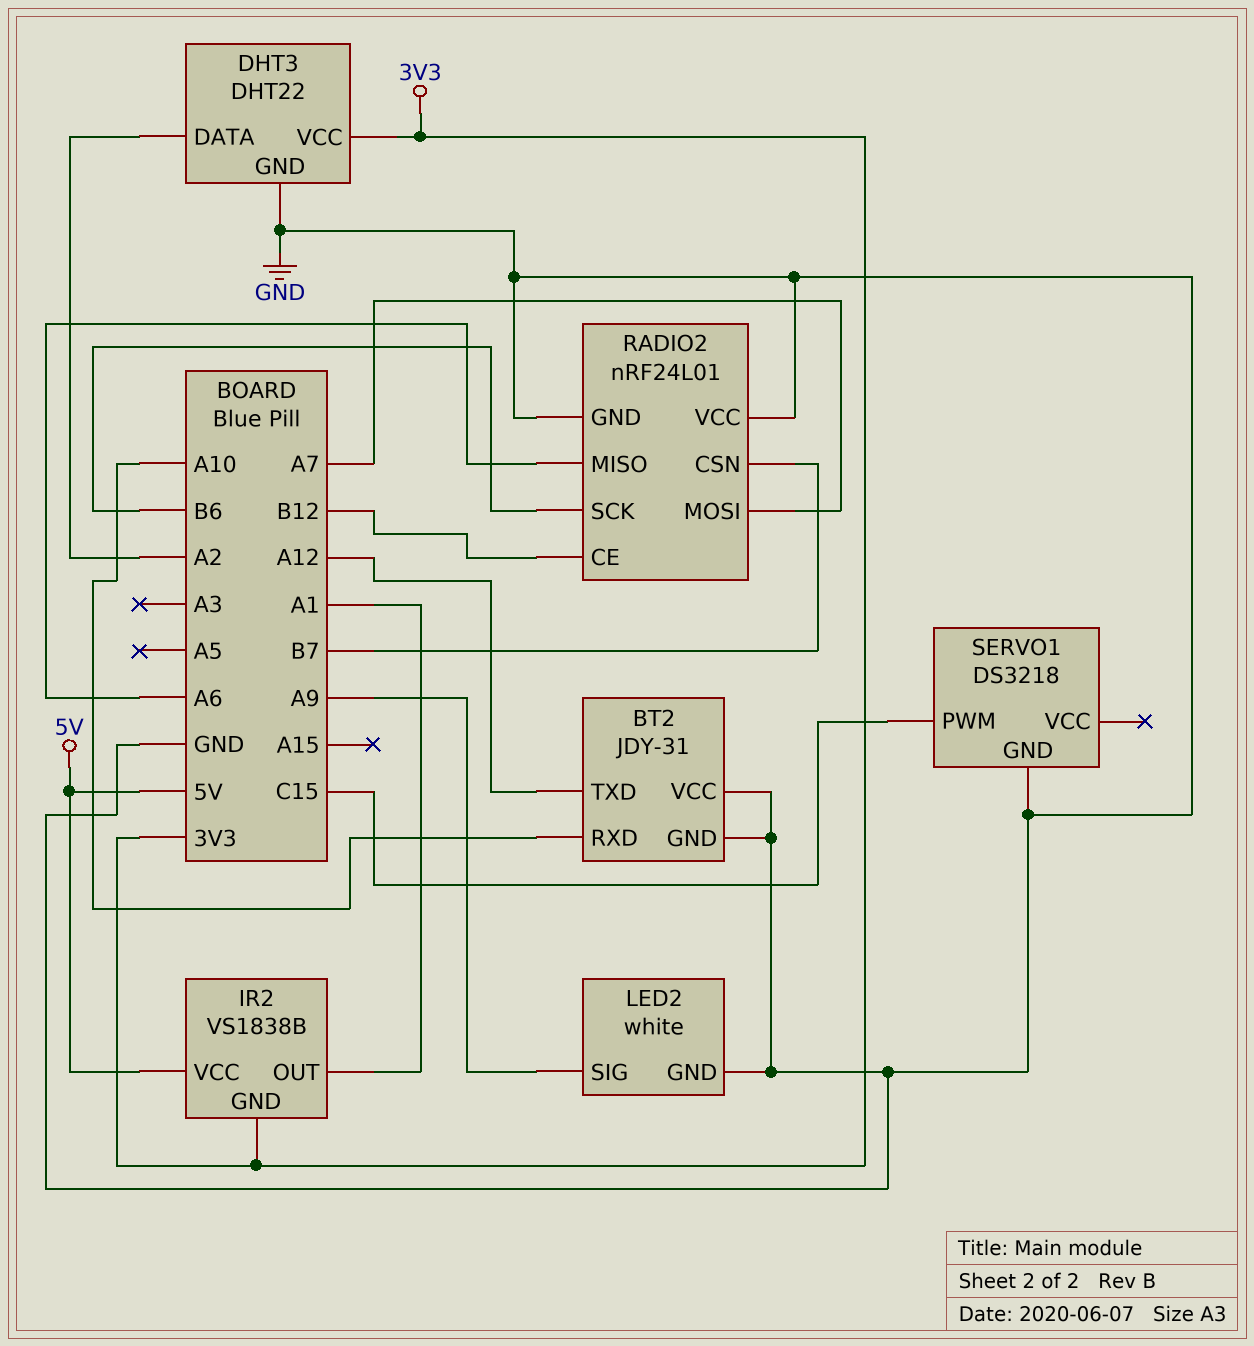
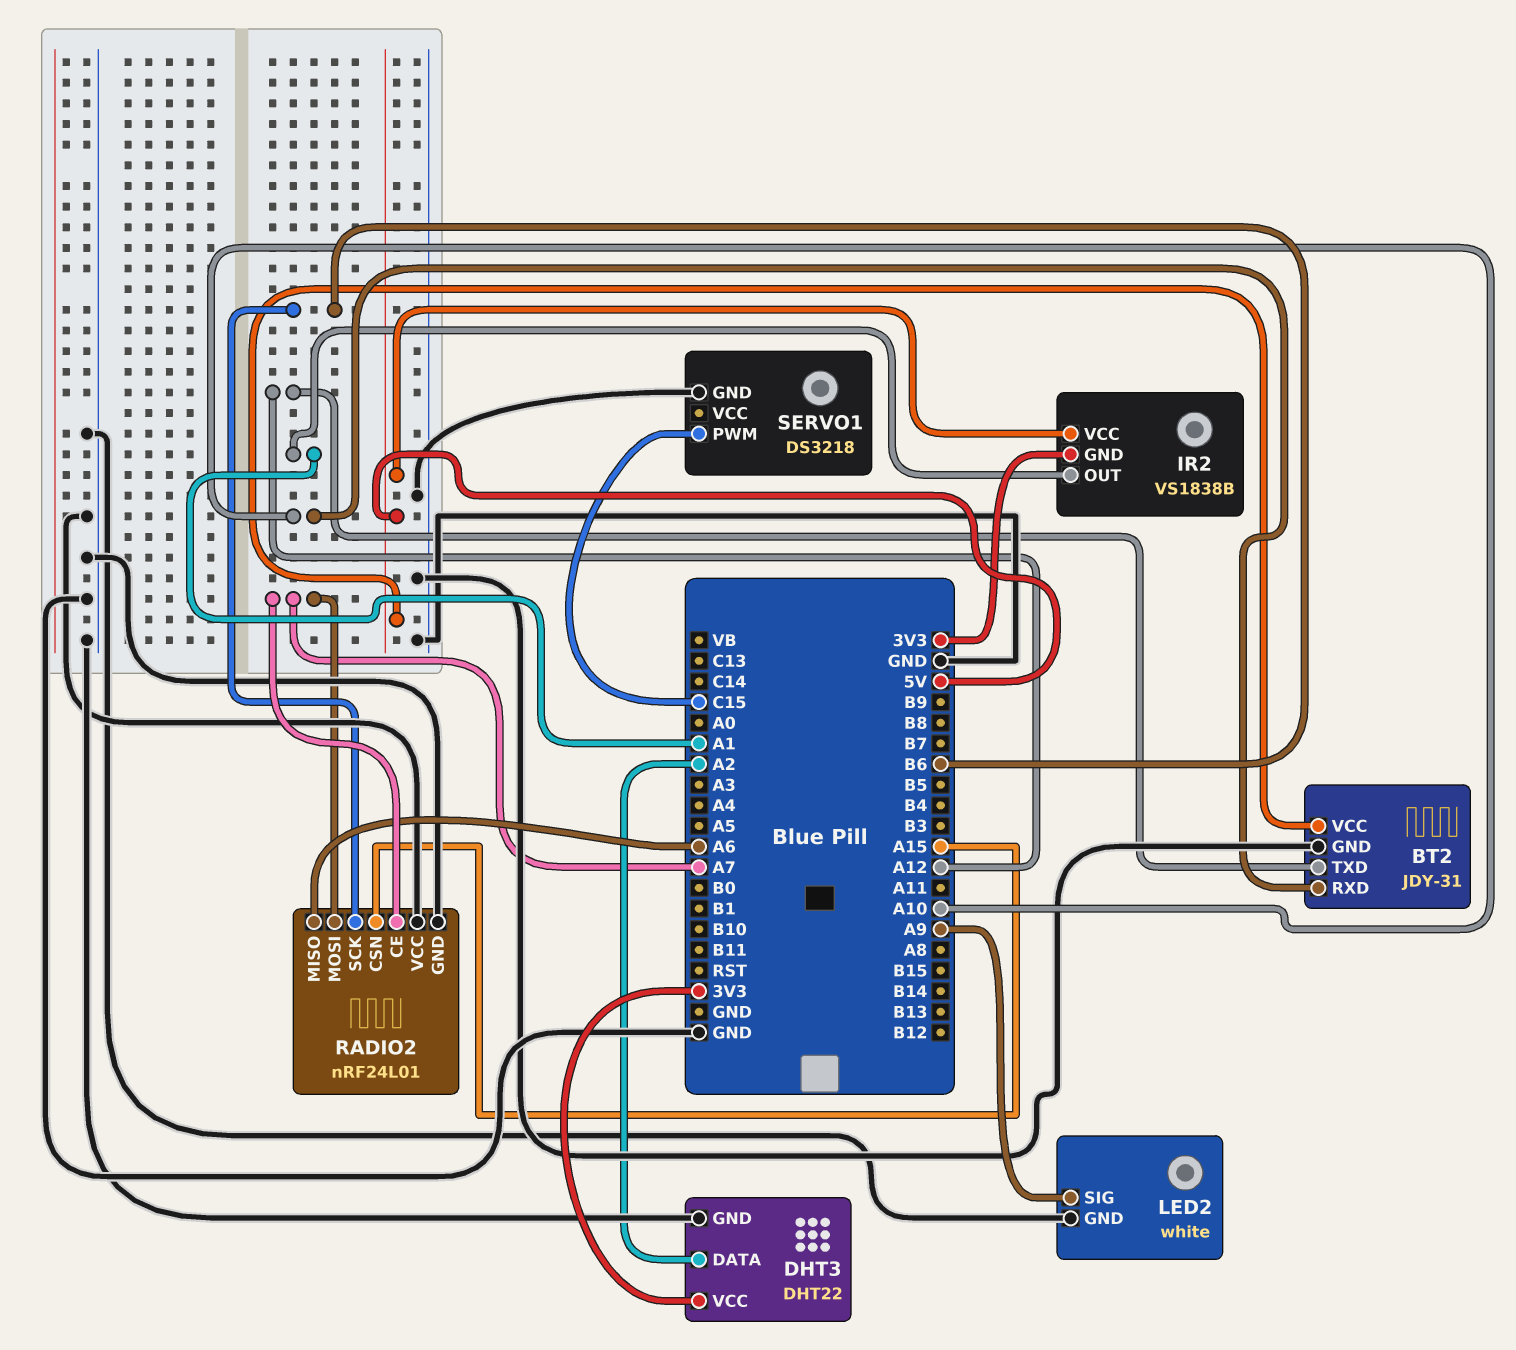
BT2 pin VCC: GND -> 5V
RADIO2 pin CE: B12 -> A7
RADIO2 pin CSN: B7 -> A15

